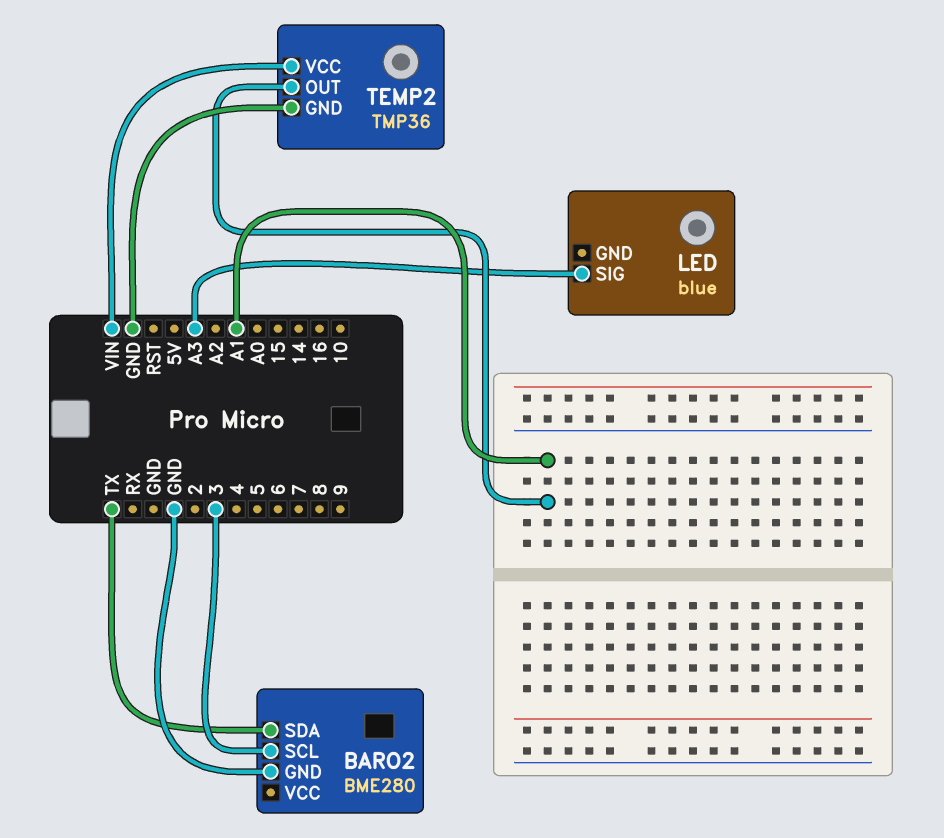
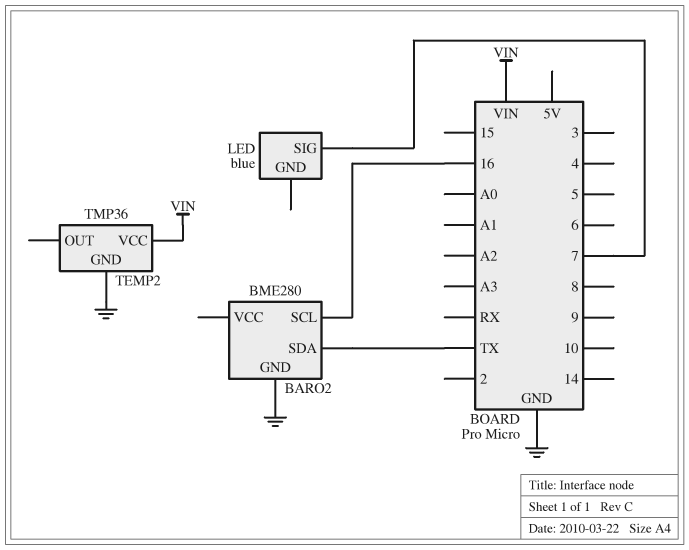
BARO2 pin SCL: 3 -> 16
LED pin SIG: A3 -> 7
TEMP2 pin OUT: A1 -> none

